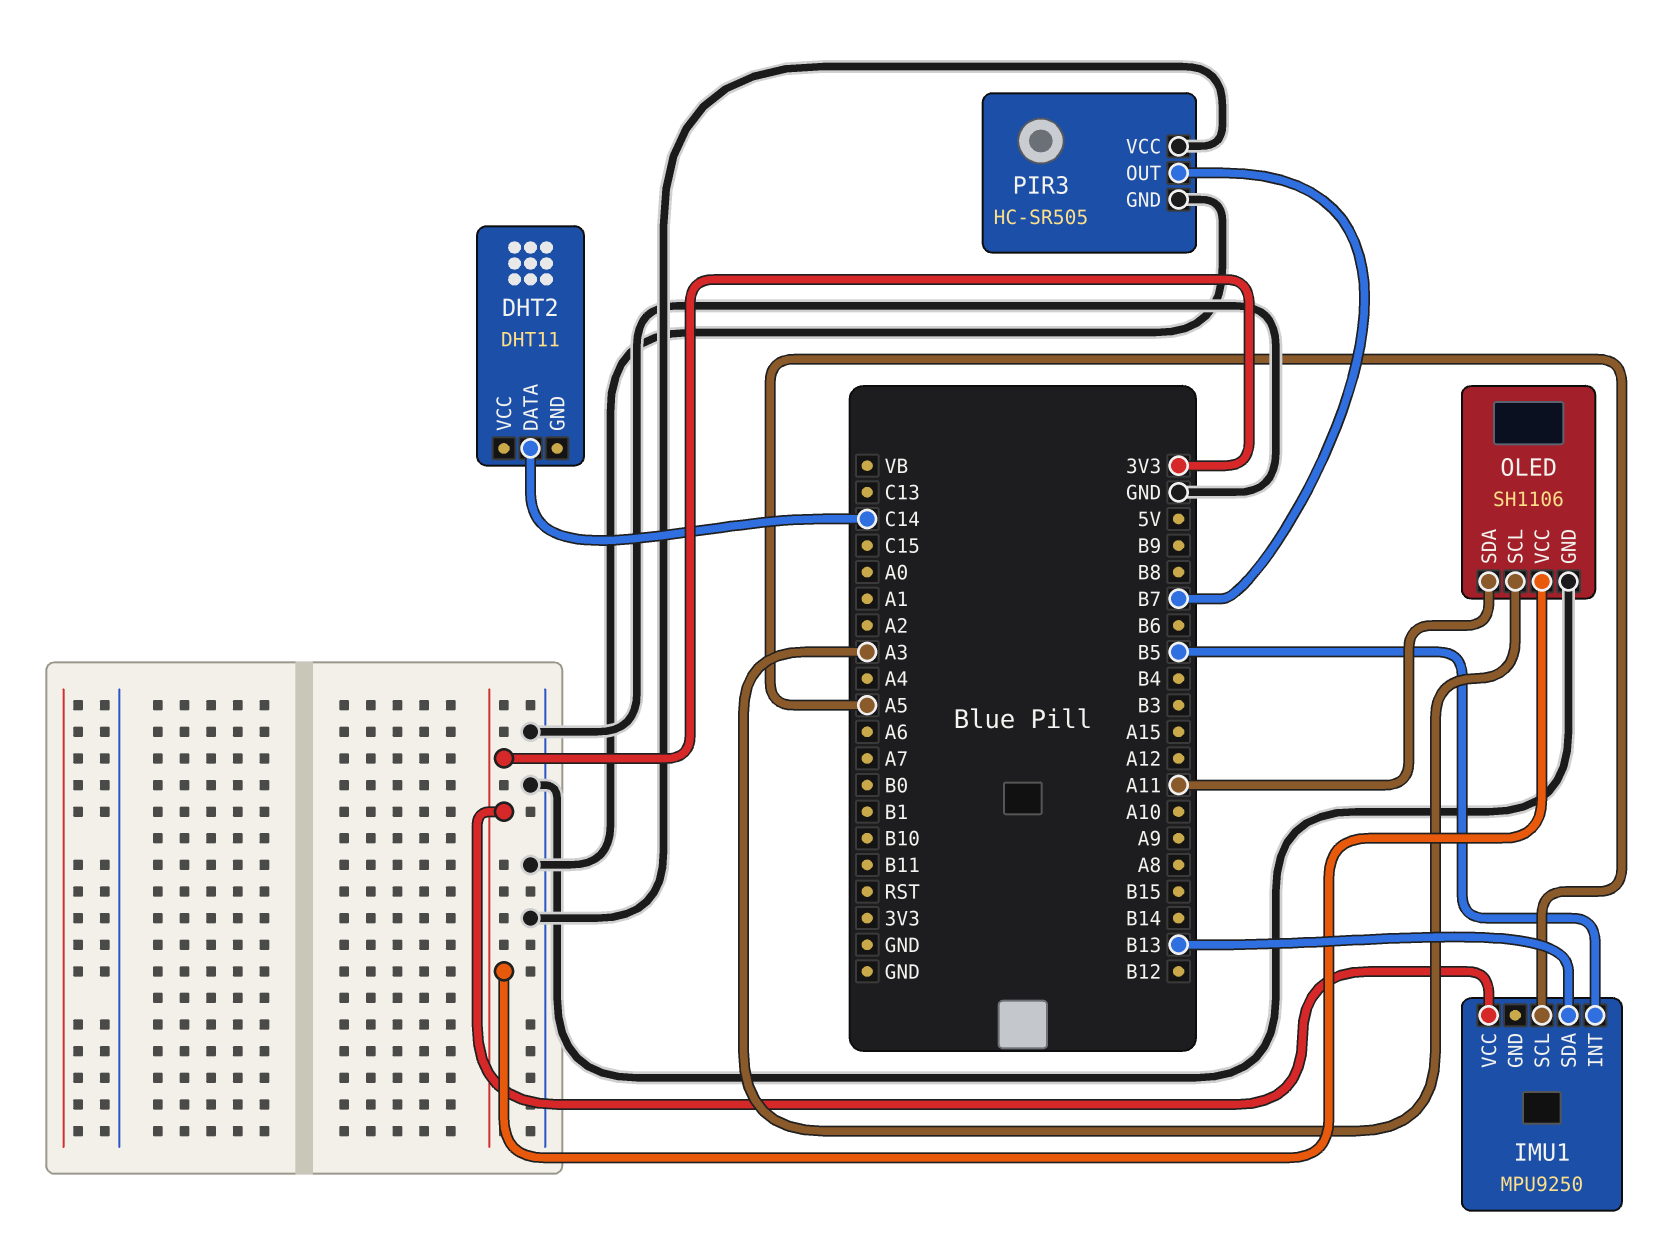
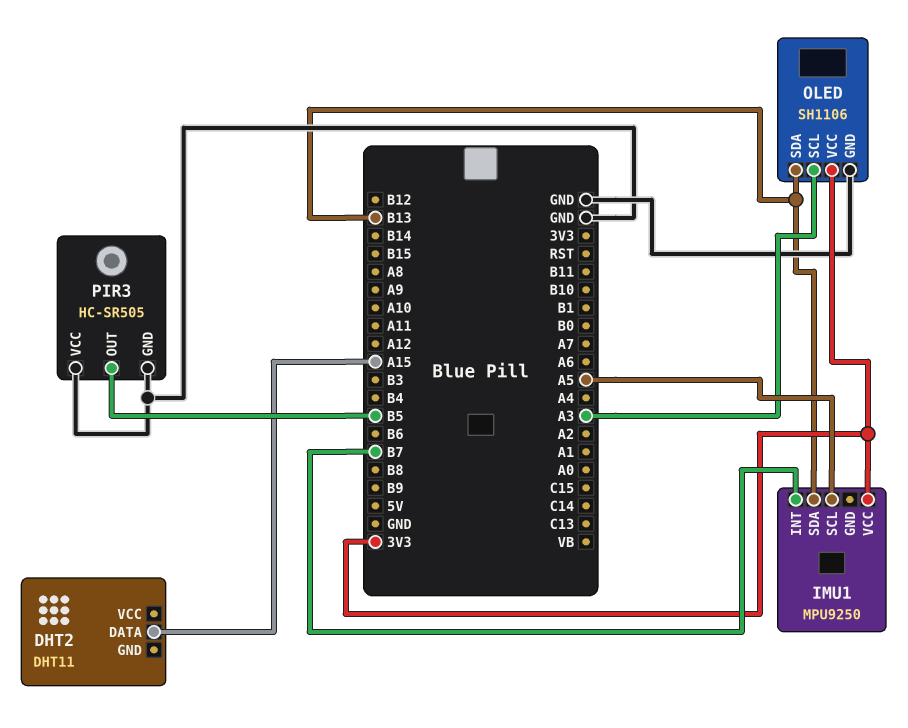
DHT2 pin DATA: C14 -> A15
IMU1 pin INT: B5 -> B7
OLED pin SDA: A11 -> B13
PIR3 pin OUT: B7 -> B5

